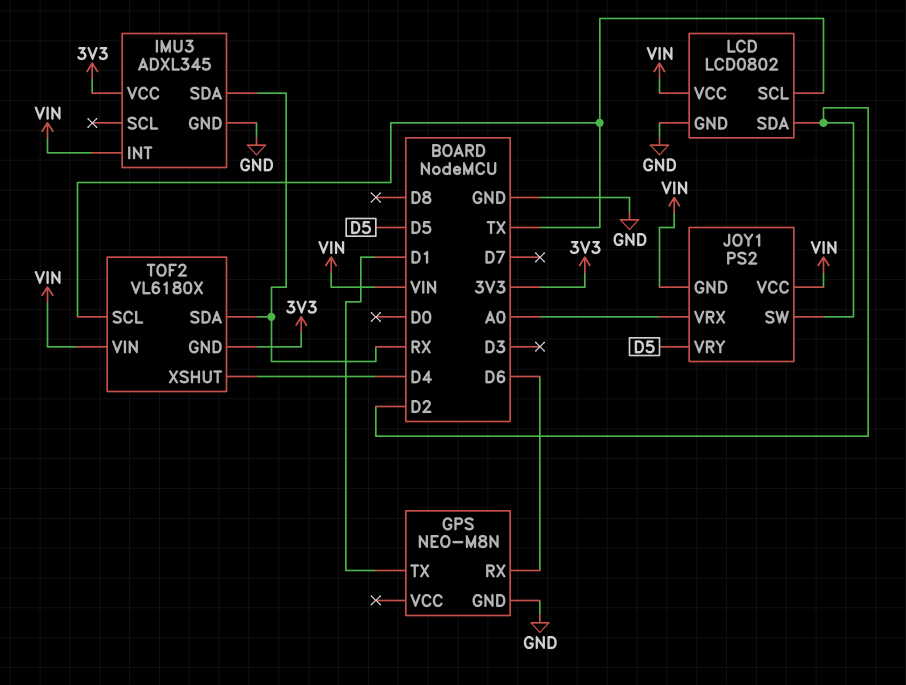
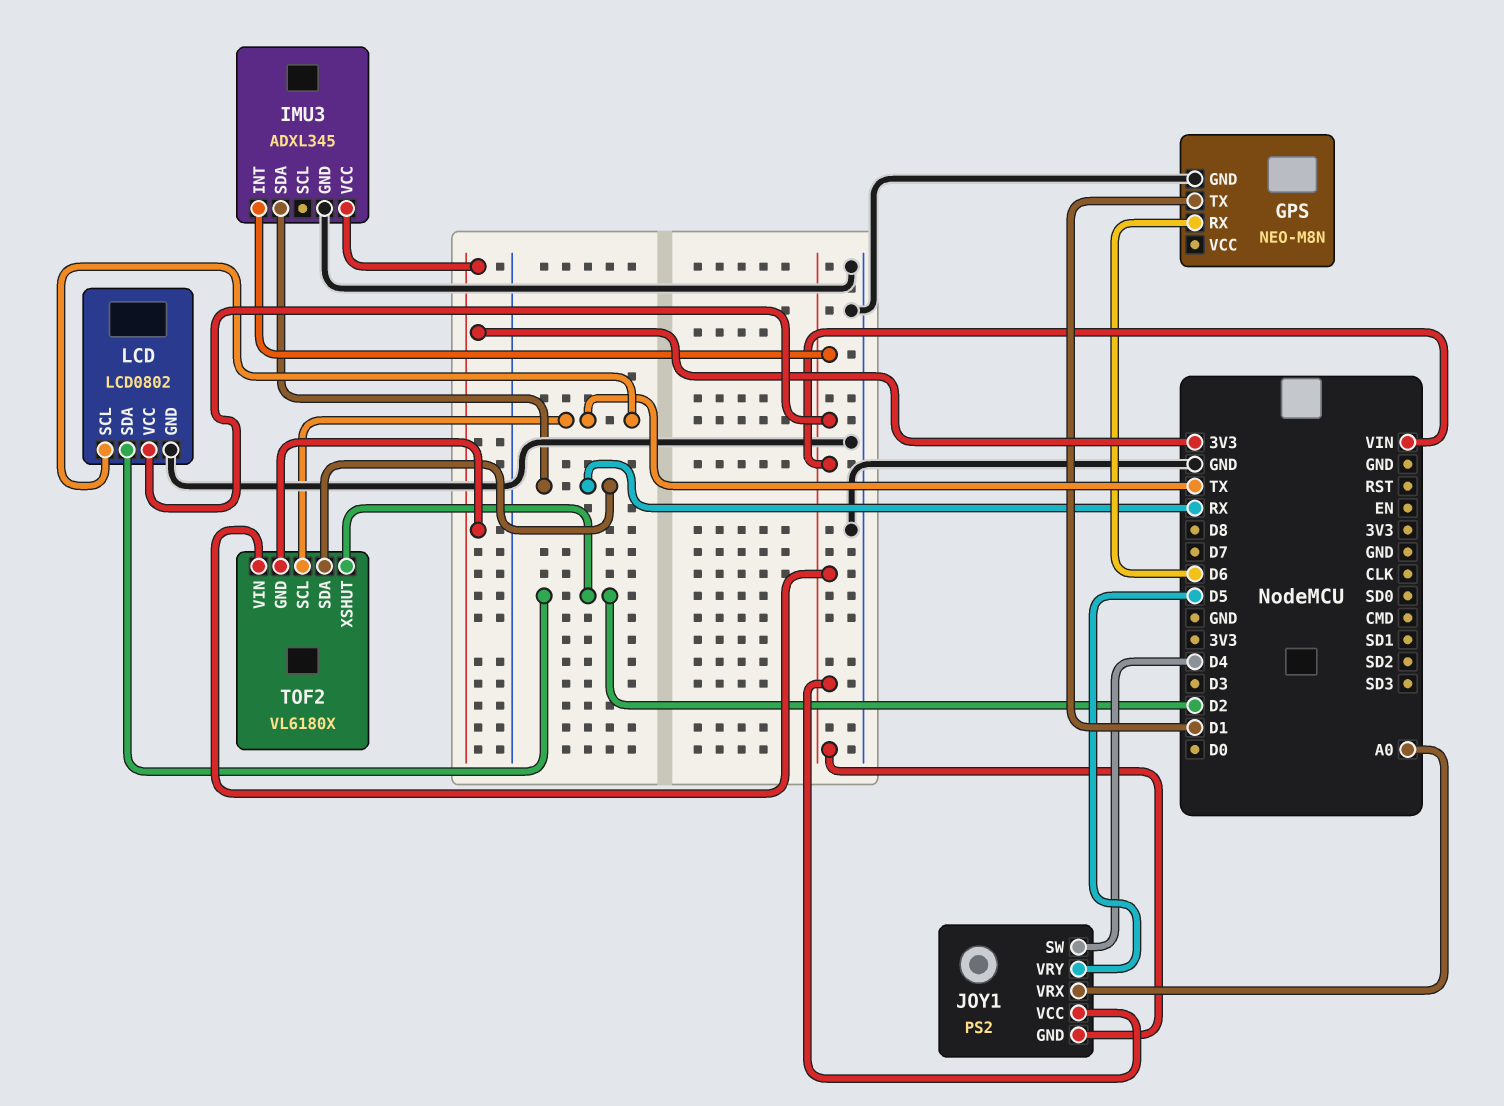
JOY1 pin SW: D2 -> D4
TOF2 pin XSHUT: D4 -> D2

